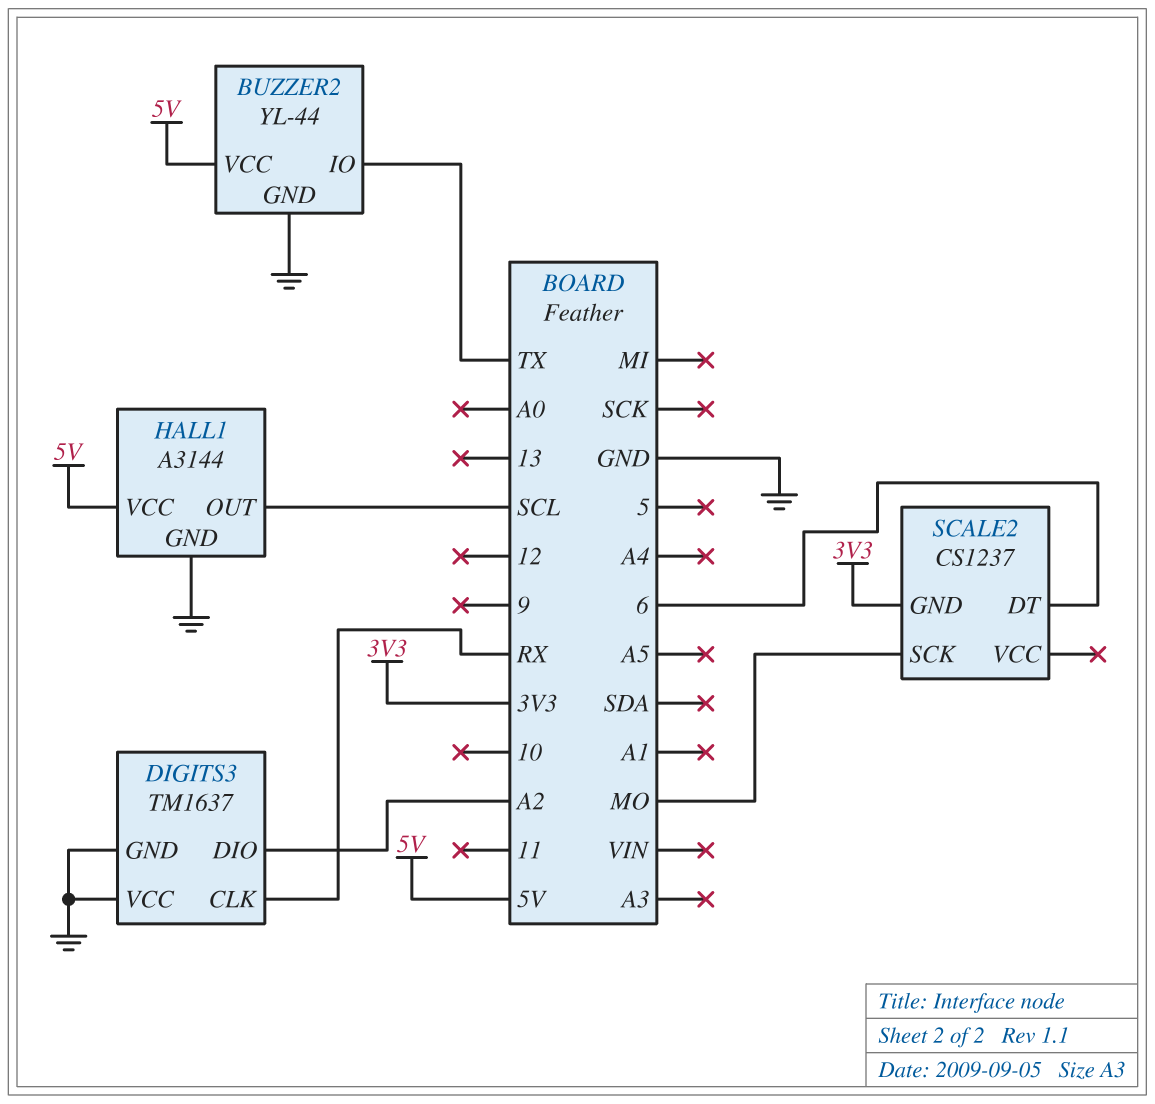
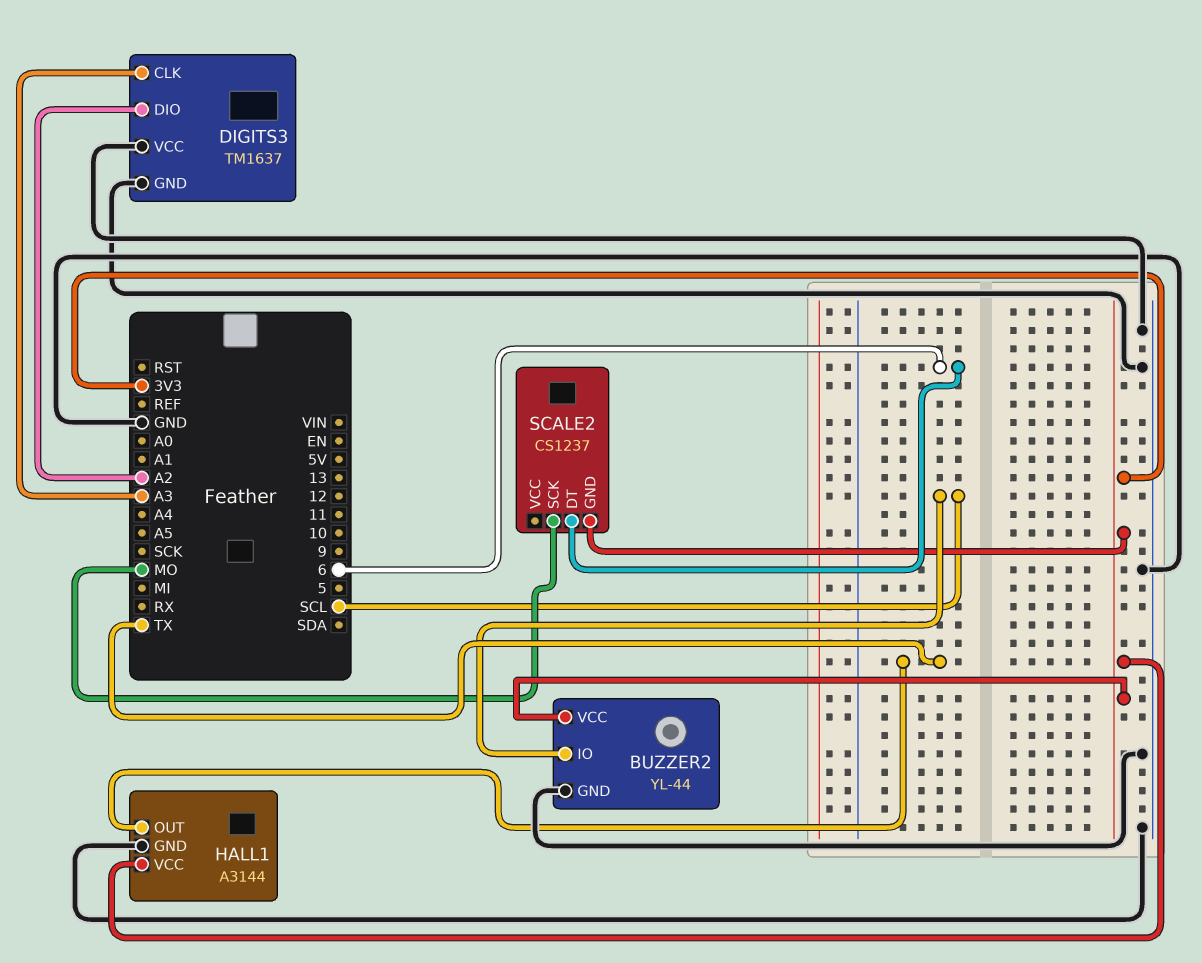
BUZZER2 pin IO: TX -> SCL
BUZZER2 pin VCC: 5V -> 3V3
DIGITS3 pin CLK: RX -> A3
HALL1 pin OUT: SCL -> TX
HALL1 pin VCC: 5V -> 3V3

